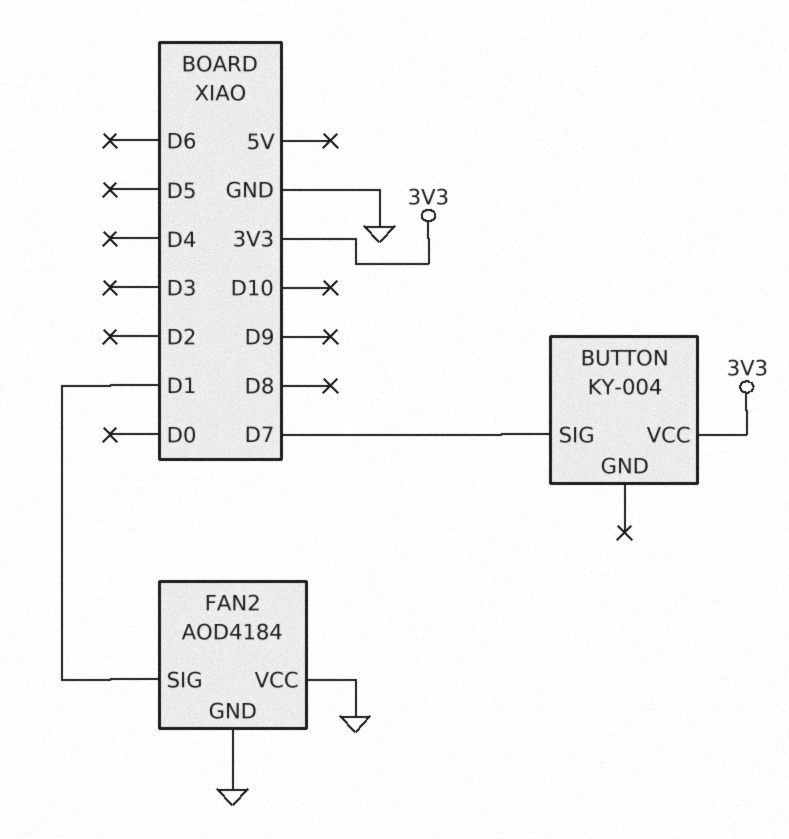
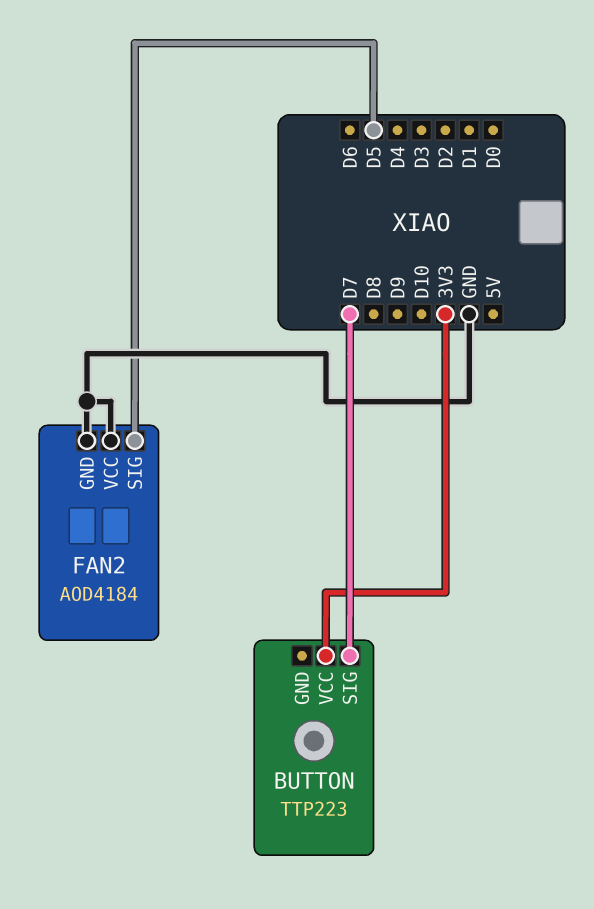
BUTTON: KY-004 -> TTP223
FAN2 pin SIG: D1 -> D5

